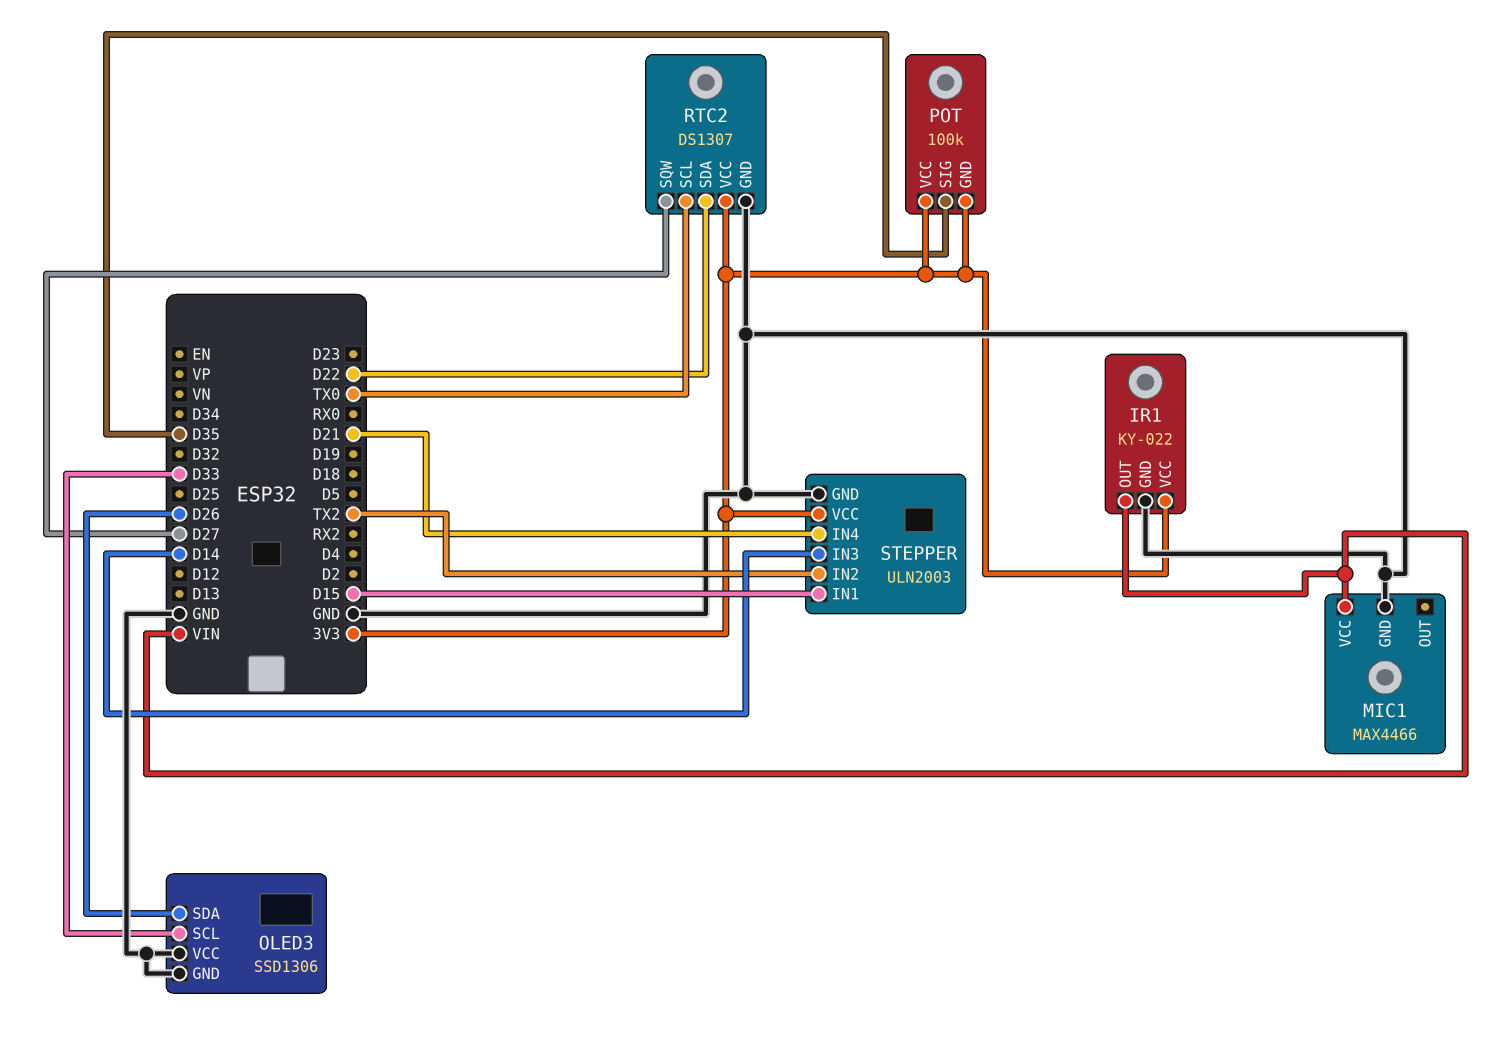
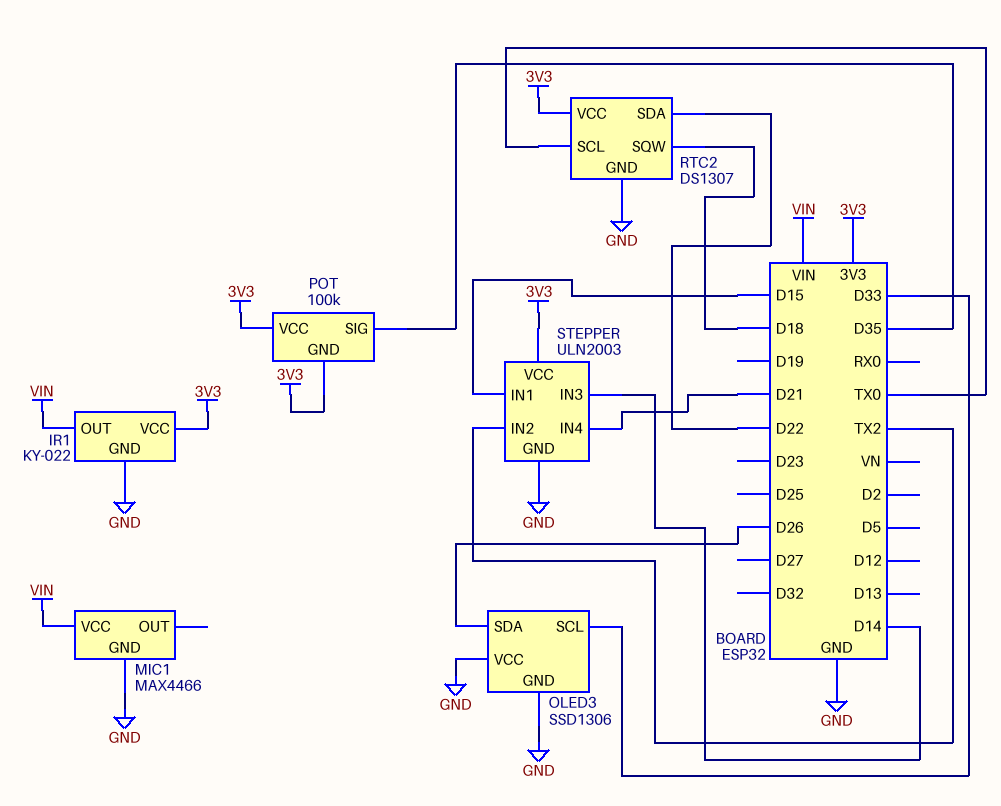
RTC2 pin SQW: D27 -> D18

